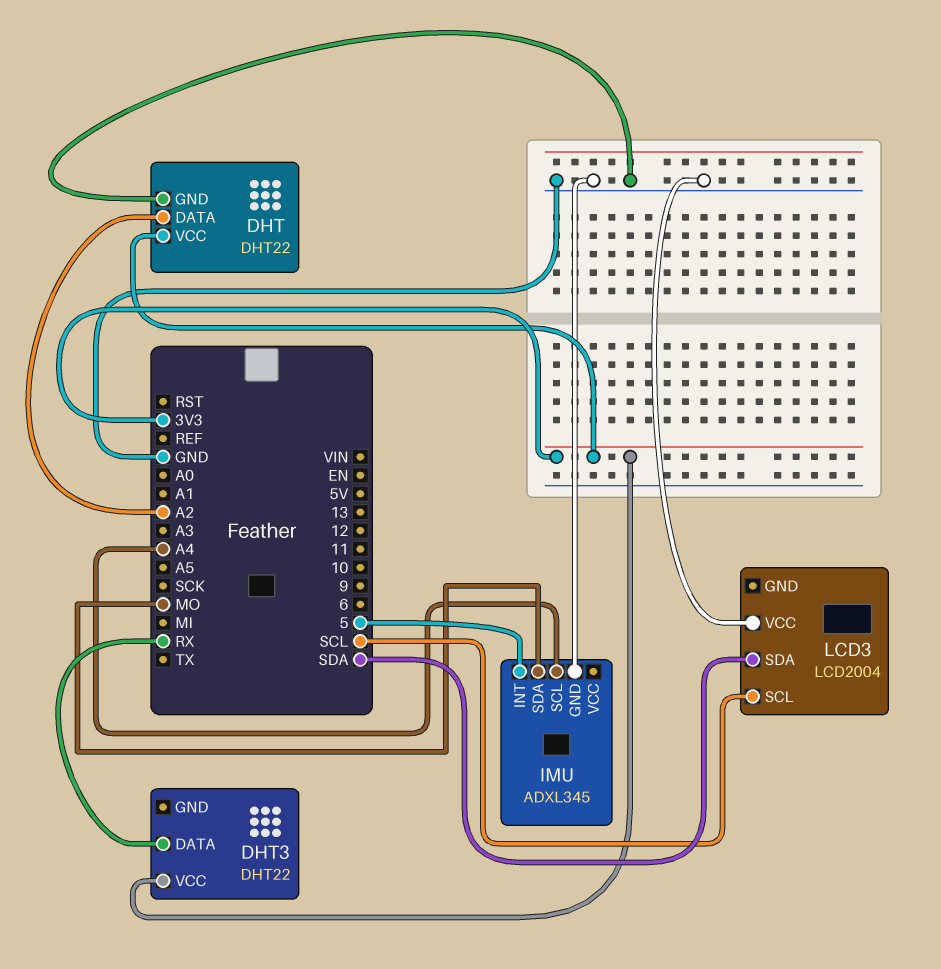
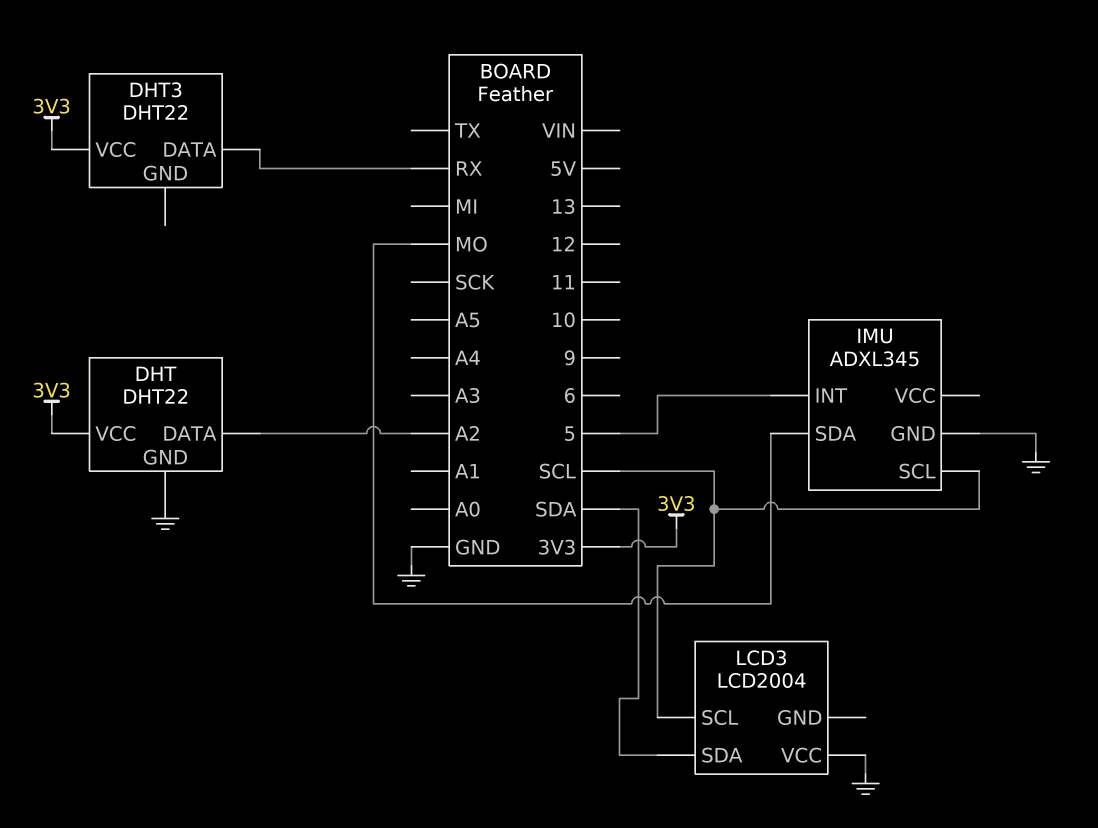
IMU pin SCL: A4 -> SCL

